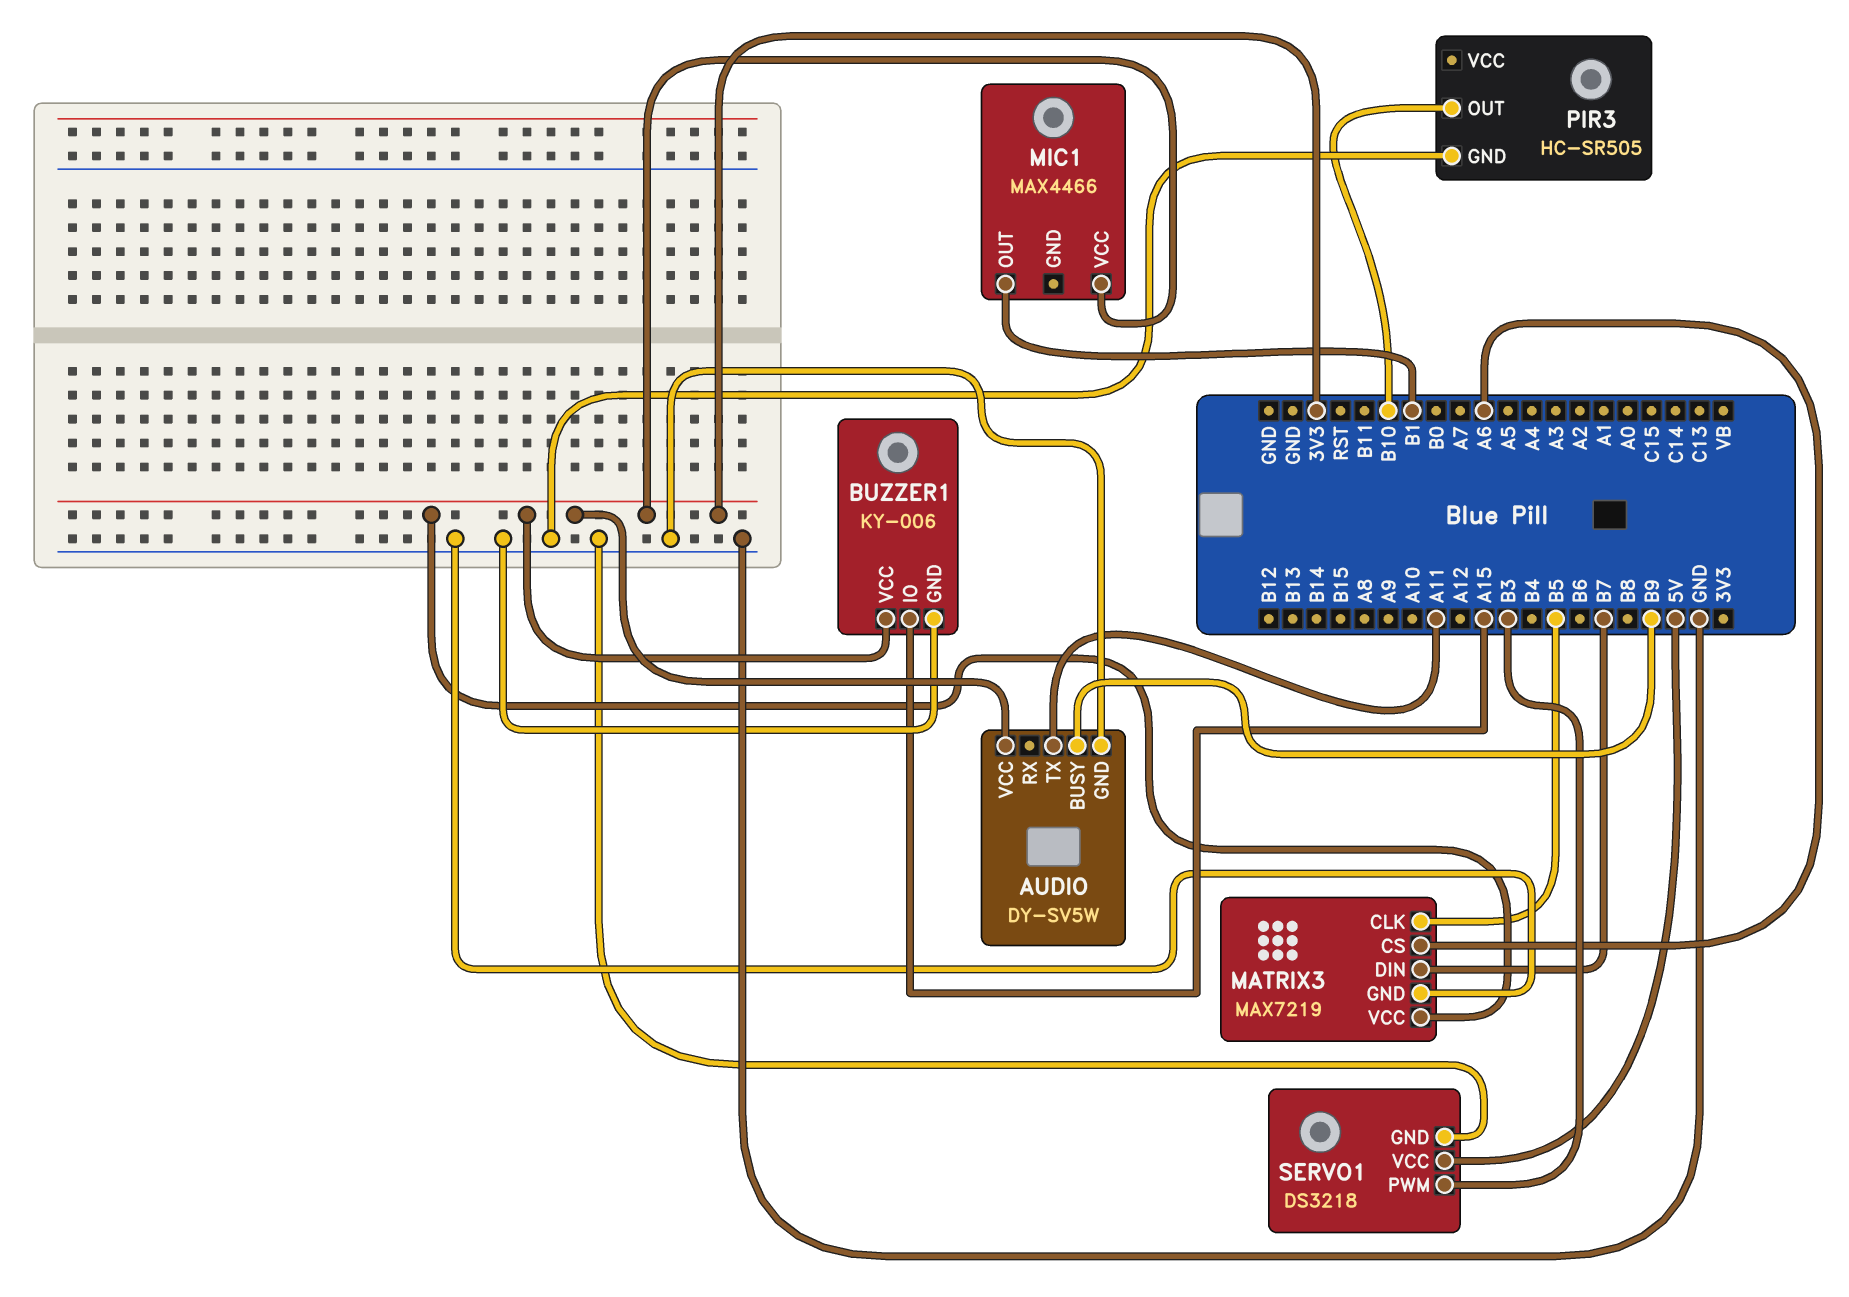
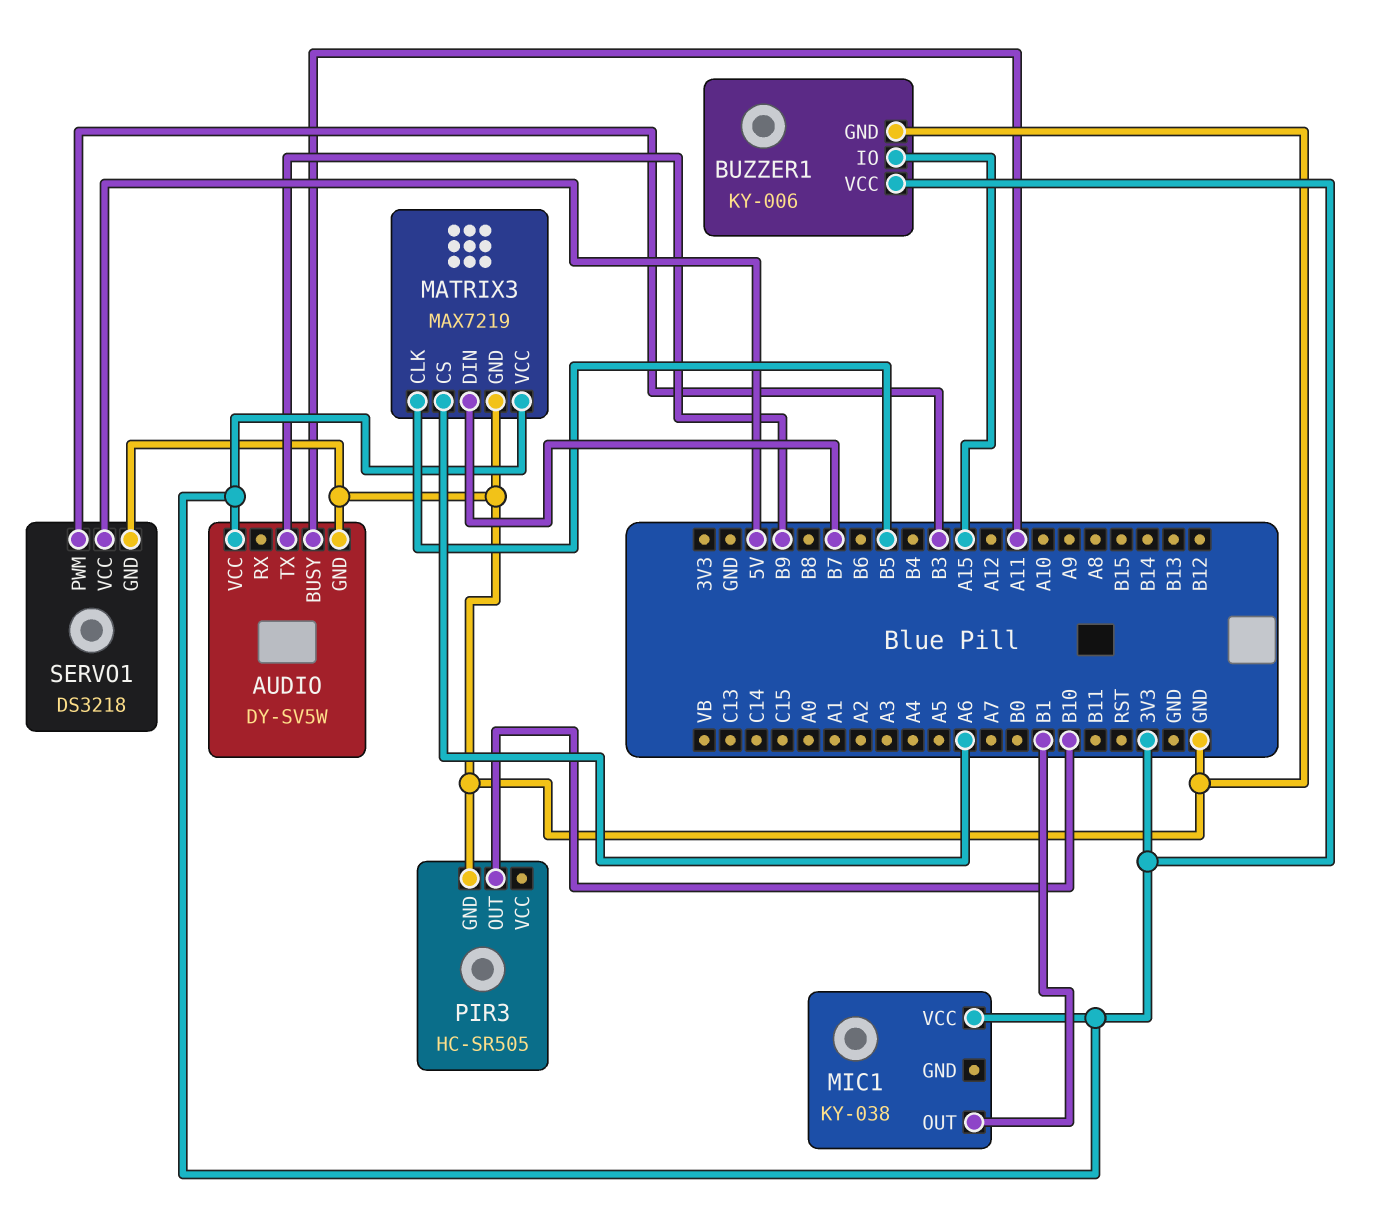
AUDIO pin BUSY: B9 -> A11
AUDIO pin TX: A11 -> B9
MIC1: MAX4466 -> KY-038

